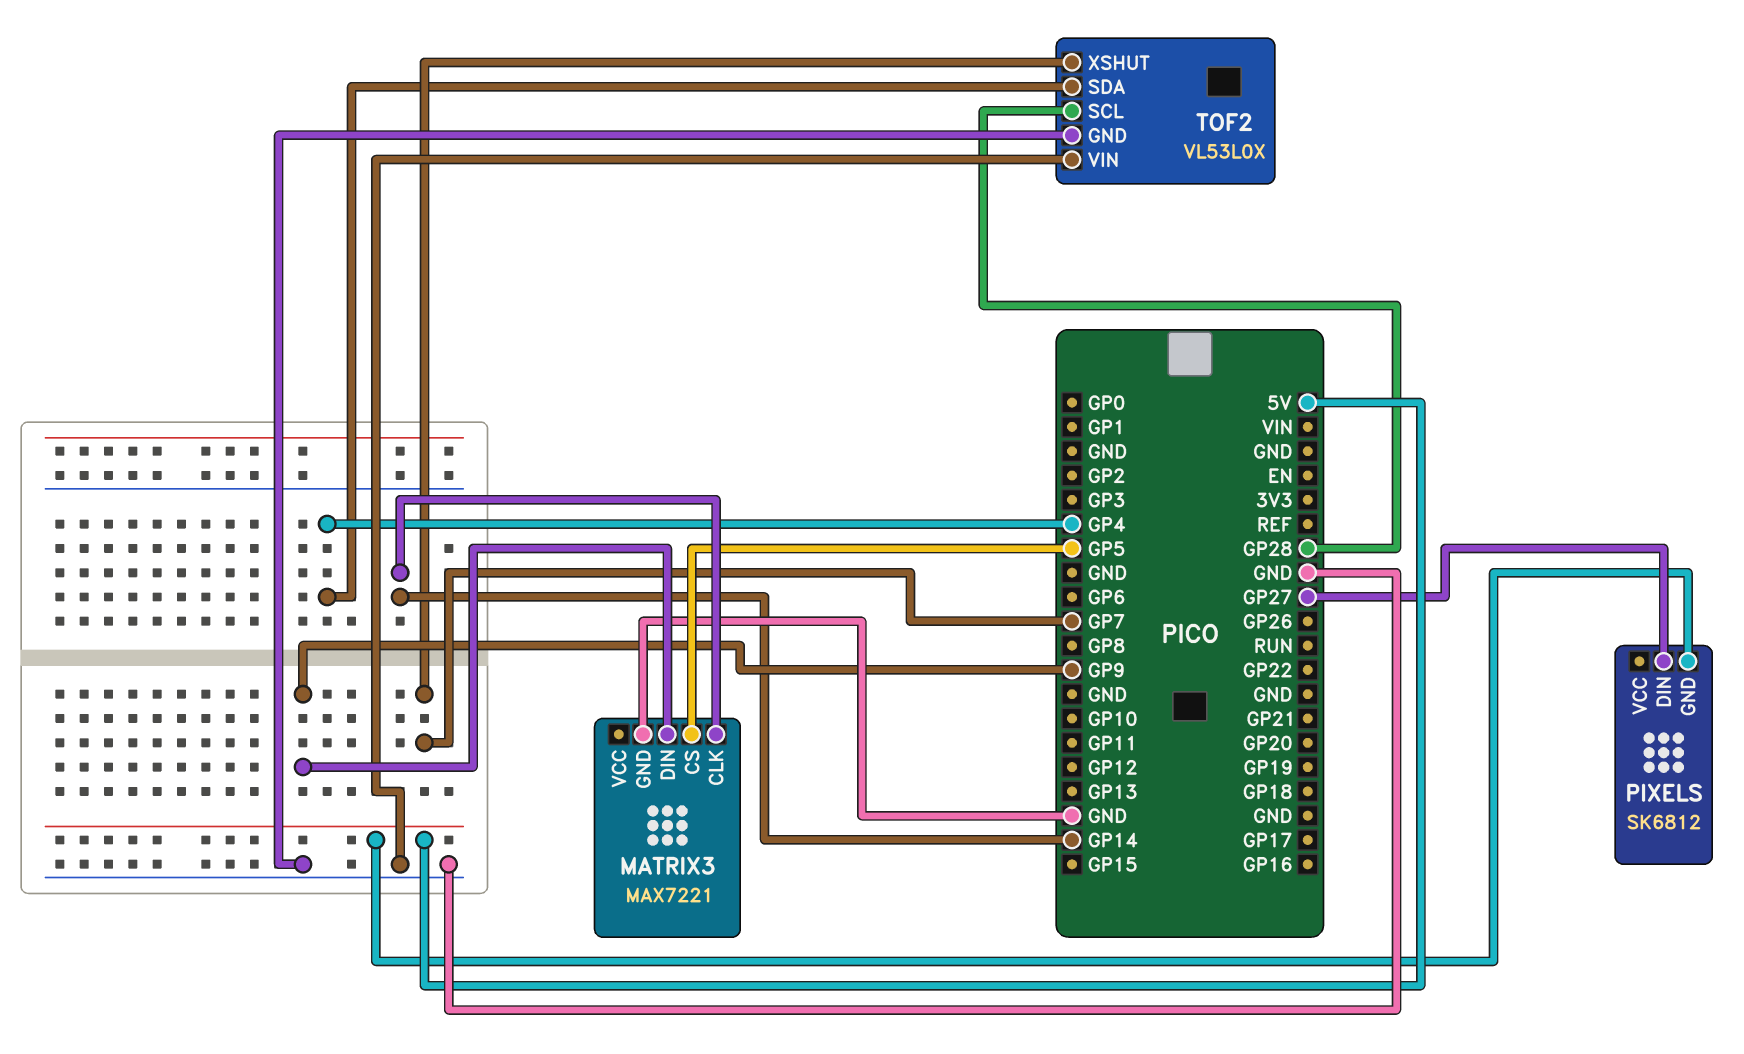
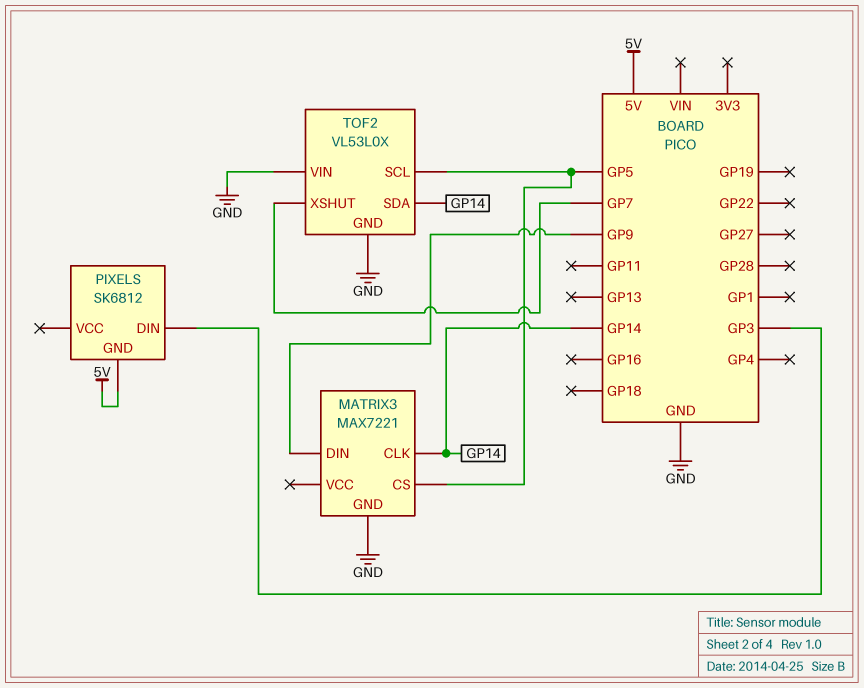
PIXELS pin DIN: GP27 -> GP3
TOF2 pin SCL: GP28 -> GP5
TOF2 pin SDA: GP4 -> GP14

